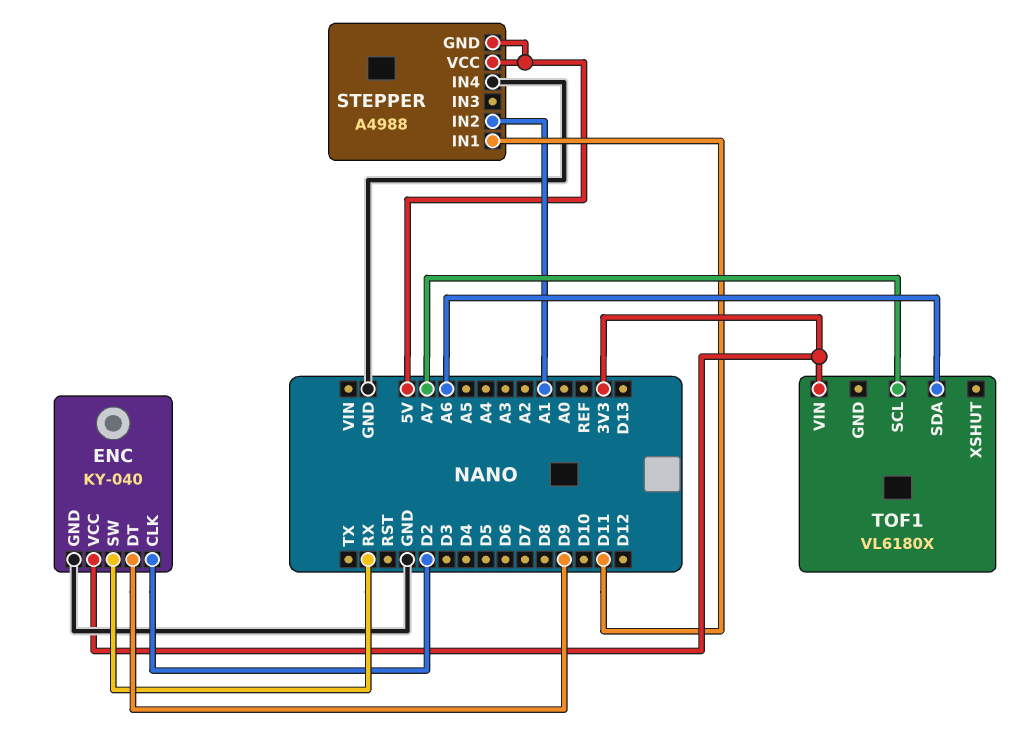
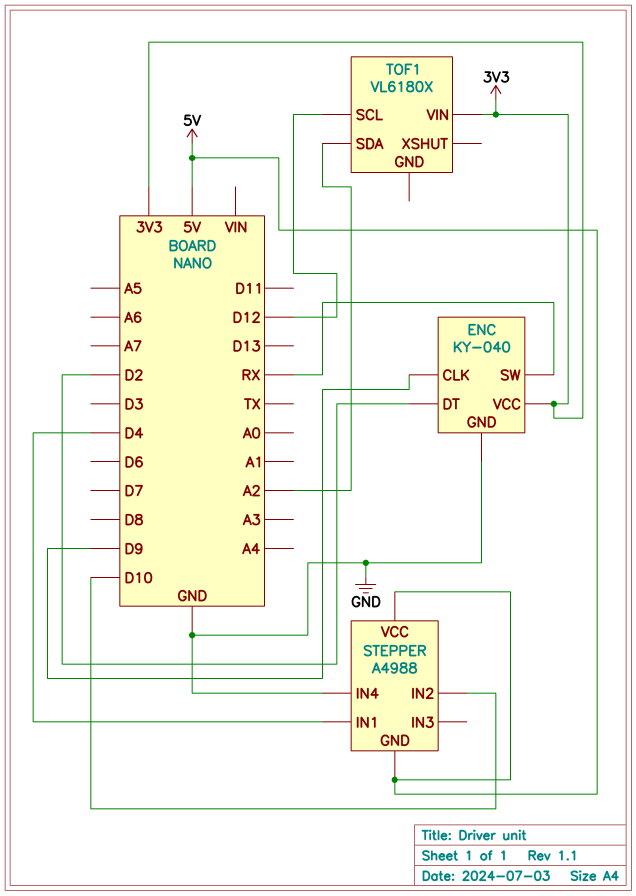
ENC pin CLK: D2 -> D9
ENC pin DT: D9 -> D2
STEPPER pin IN1: D11 -> D4
STEPPER pin IN2: A1 -> D10
TOF1 pin SCL: A7 -> D12
TOF1 pin SDA: A6 -> A2

